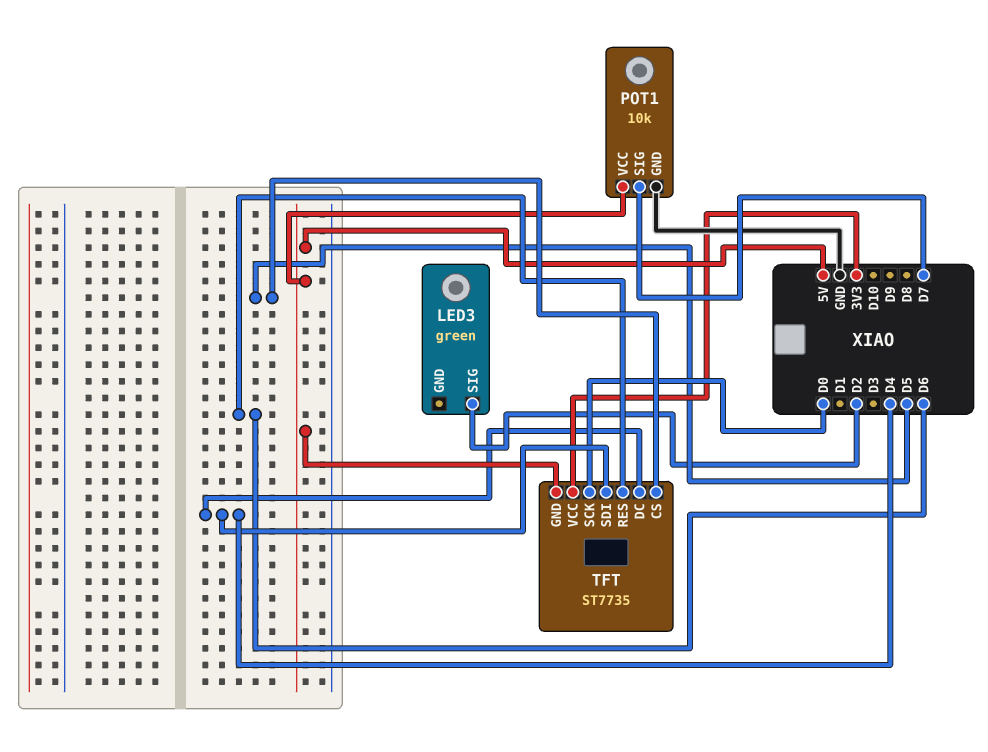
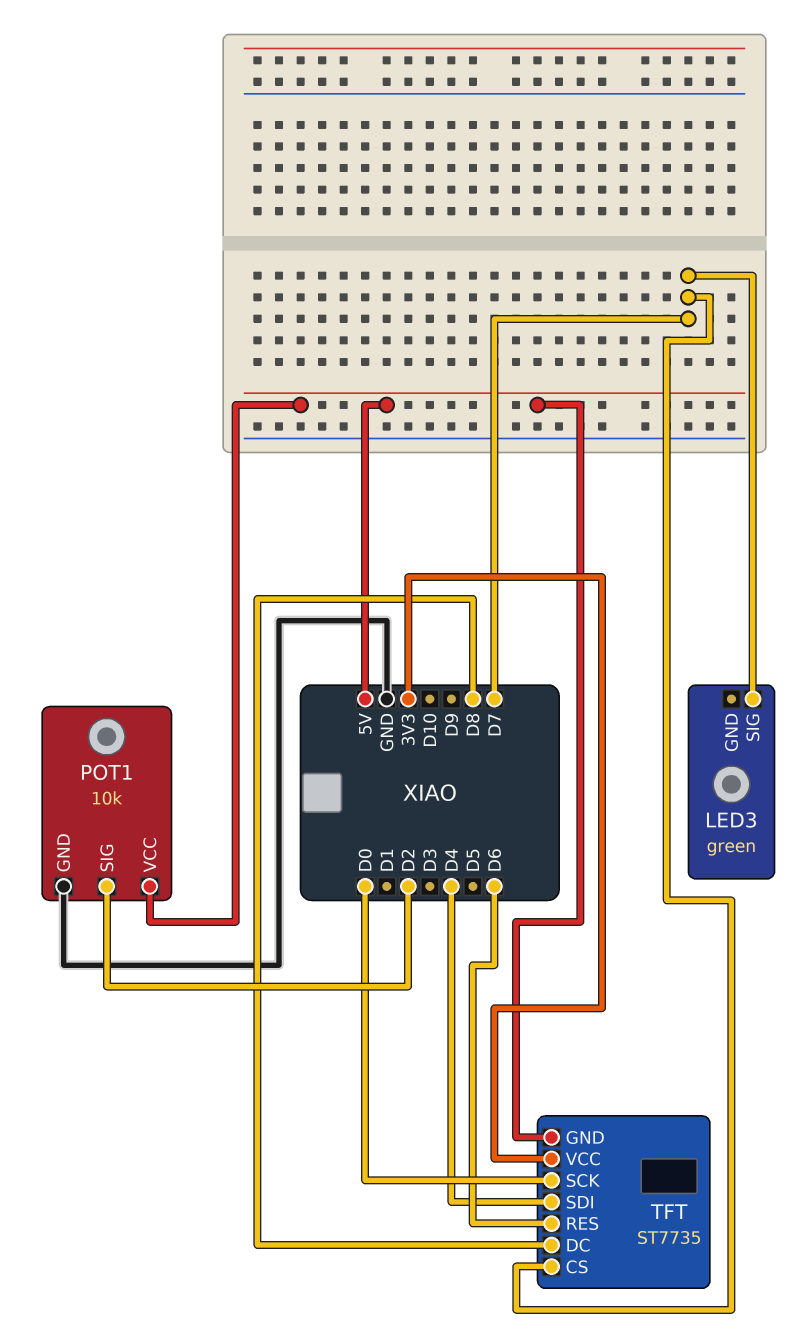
LED3 pin SIG: D2 -> D7
POT1 pin SIG: D7 -> D2
TFT pin CS: D5 -> D7
TFT pin DC: D4 -> D8

